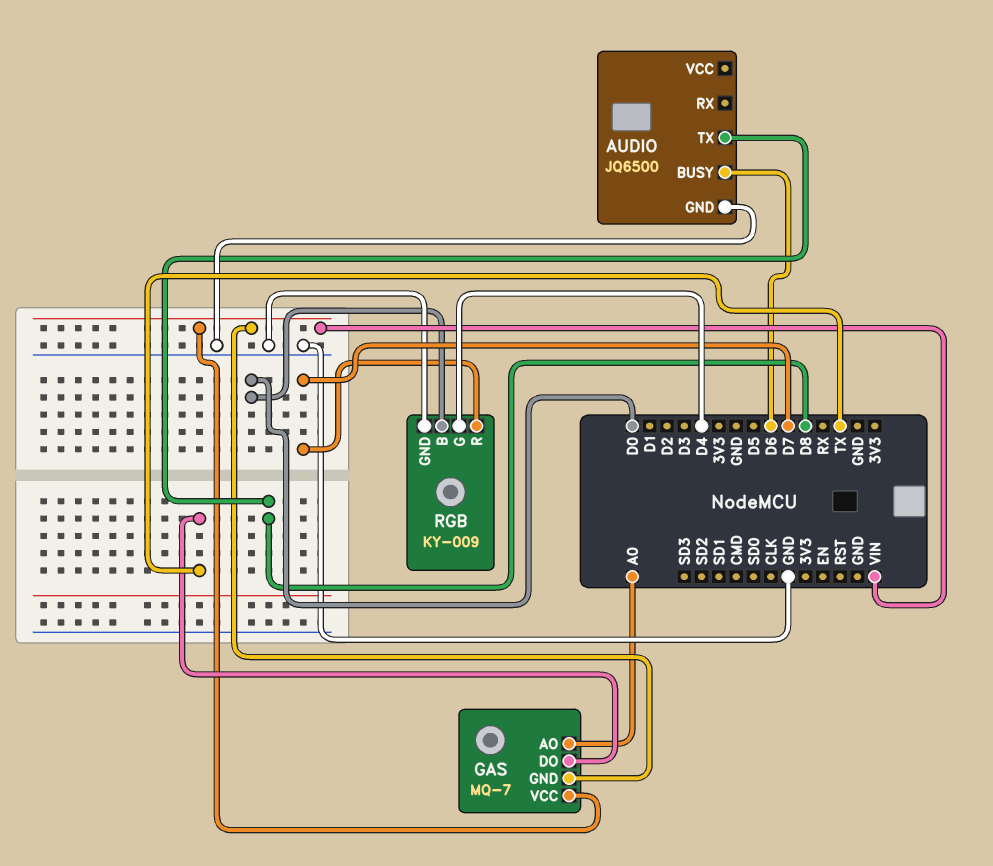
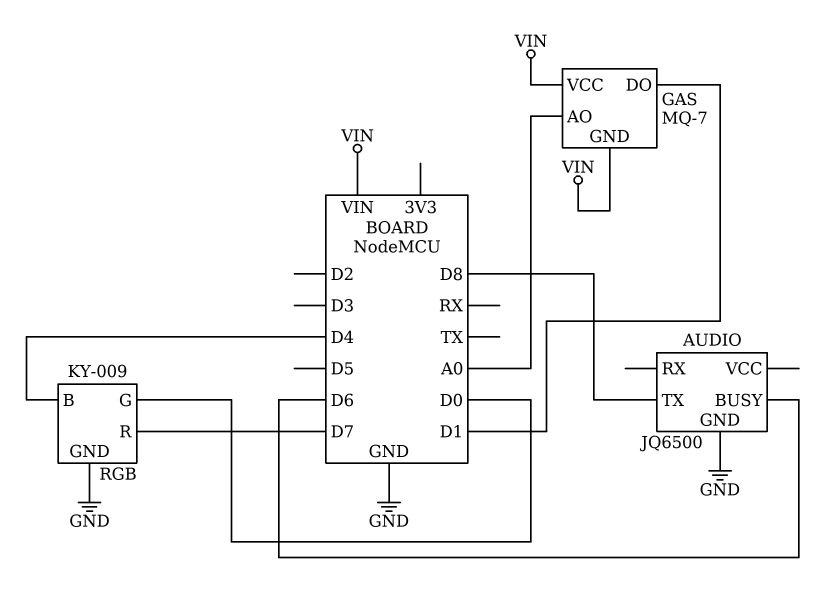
GAS pin DO: TX -> D1
RGB pin B: D0 -> D4
RGB pin G: D4 -> D0

